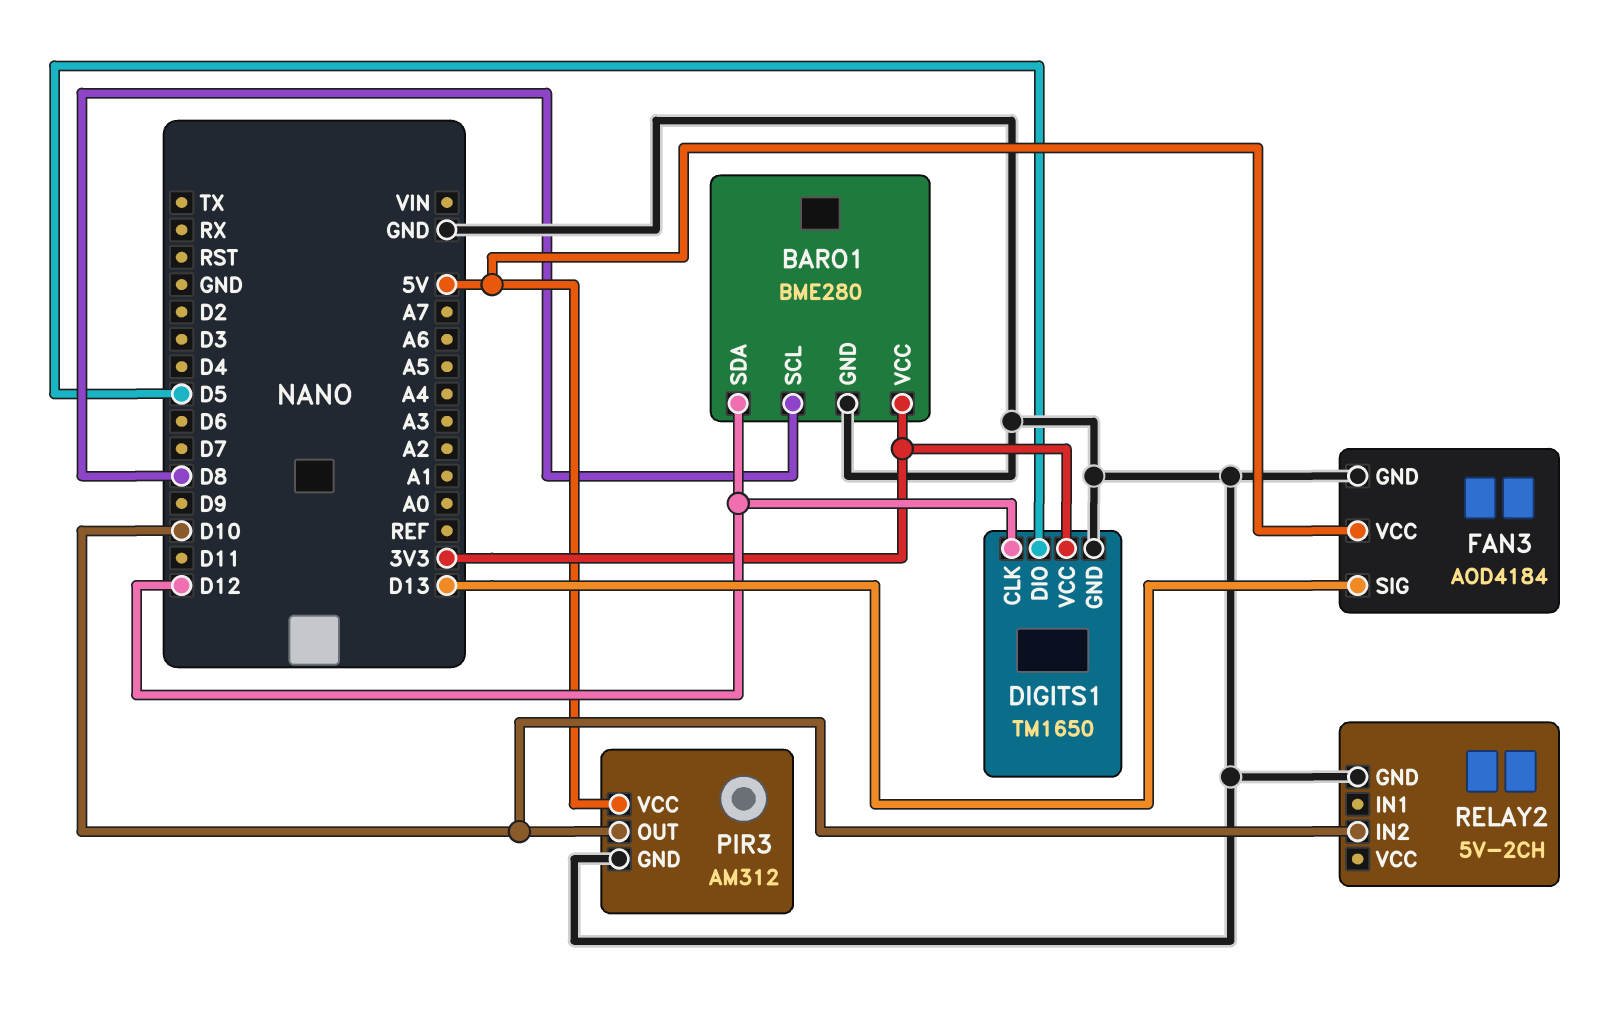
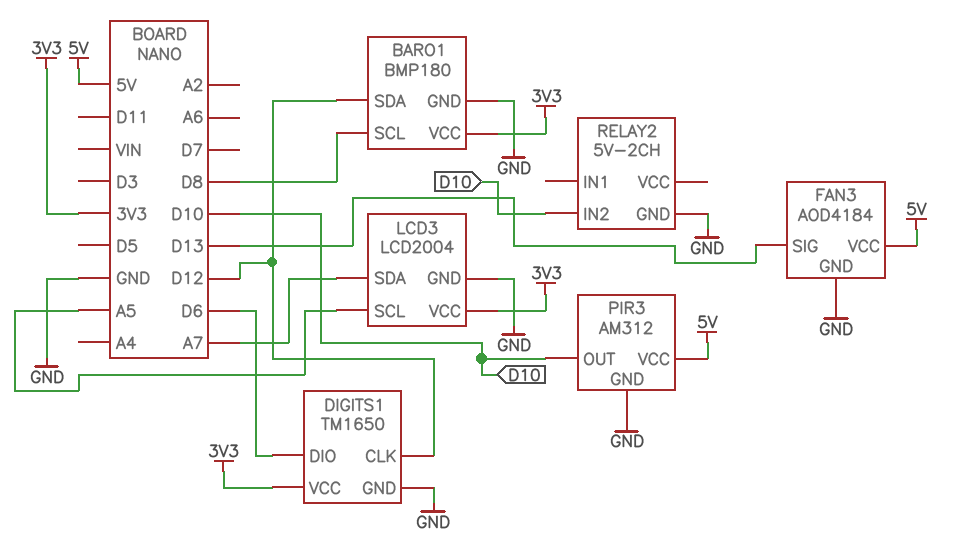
BARO1: BME280 -> BMP180
DIGITS1 pin DIO: D5 -> D6
LCD3: none -> LCD2004
LCD3 pin GND: none -> GND
LCD3 pin SCL: none -> A5
LCD3 pin SDA: none -> A7
LCD3 pin VCC: none -> 3V3

